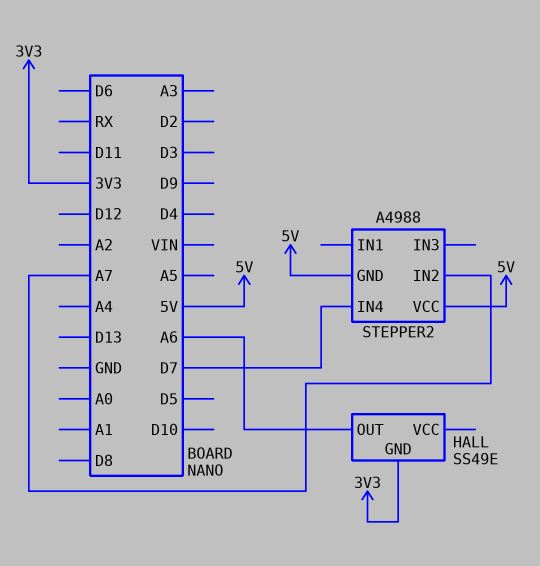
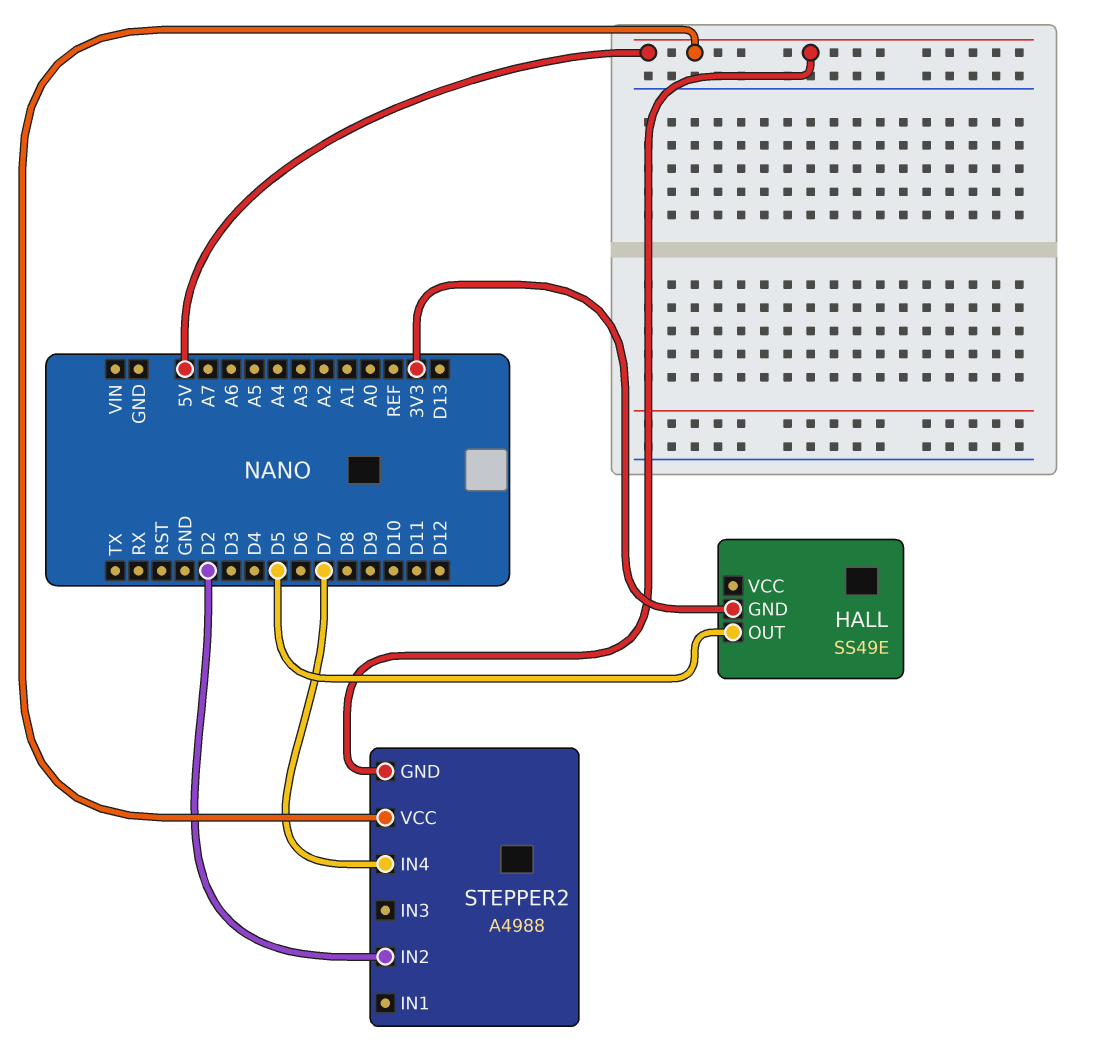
HALL pin OUT: A6 -> D5
STEPPER2 pin IN2: A7 -> D2

